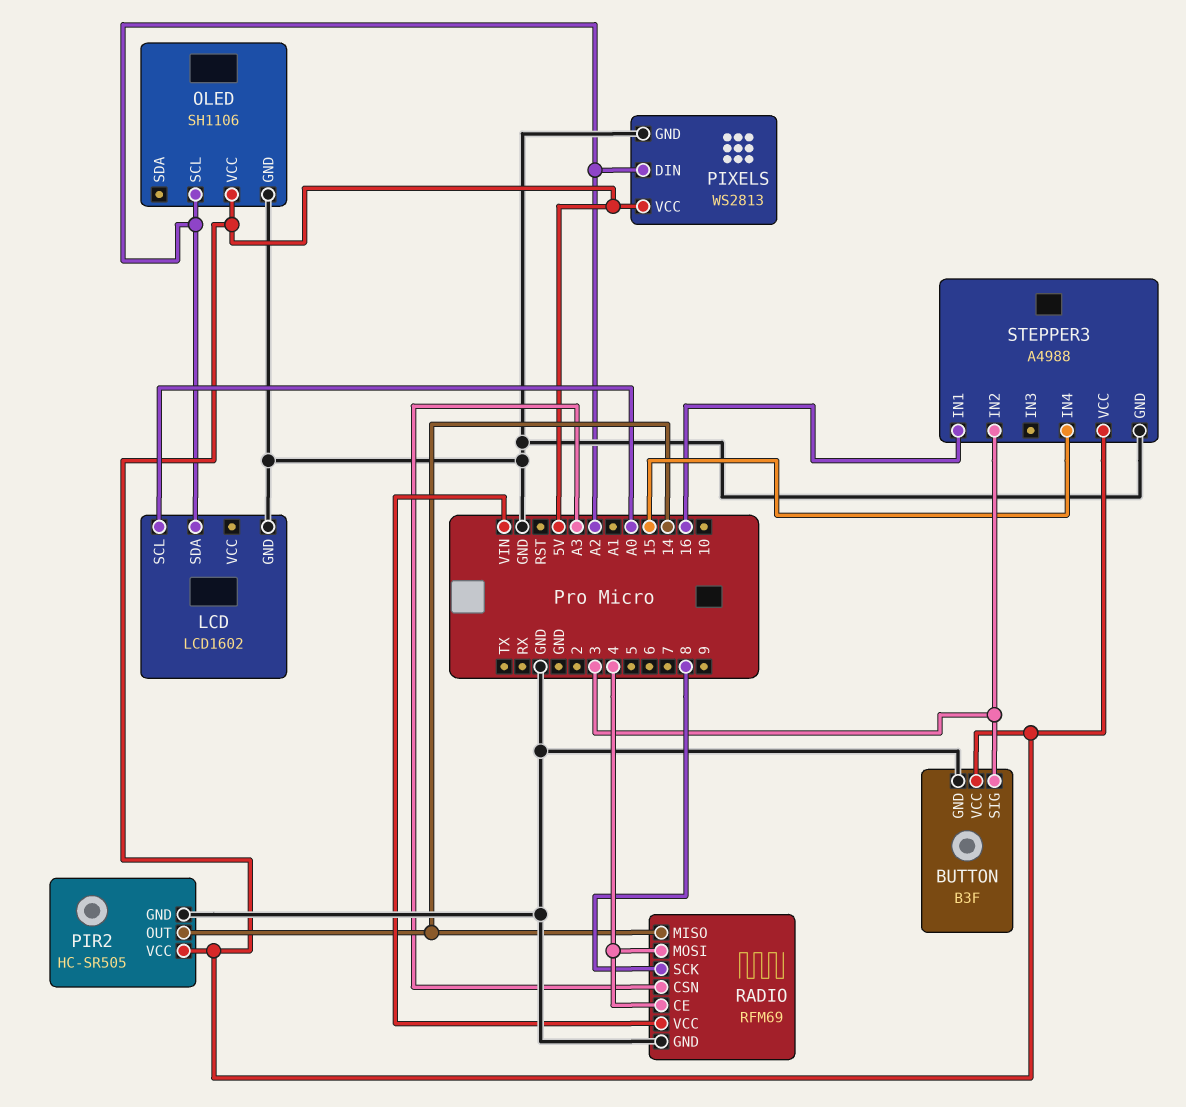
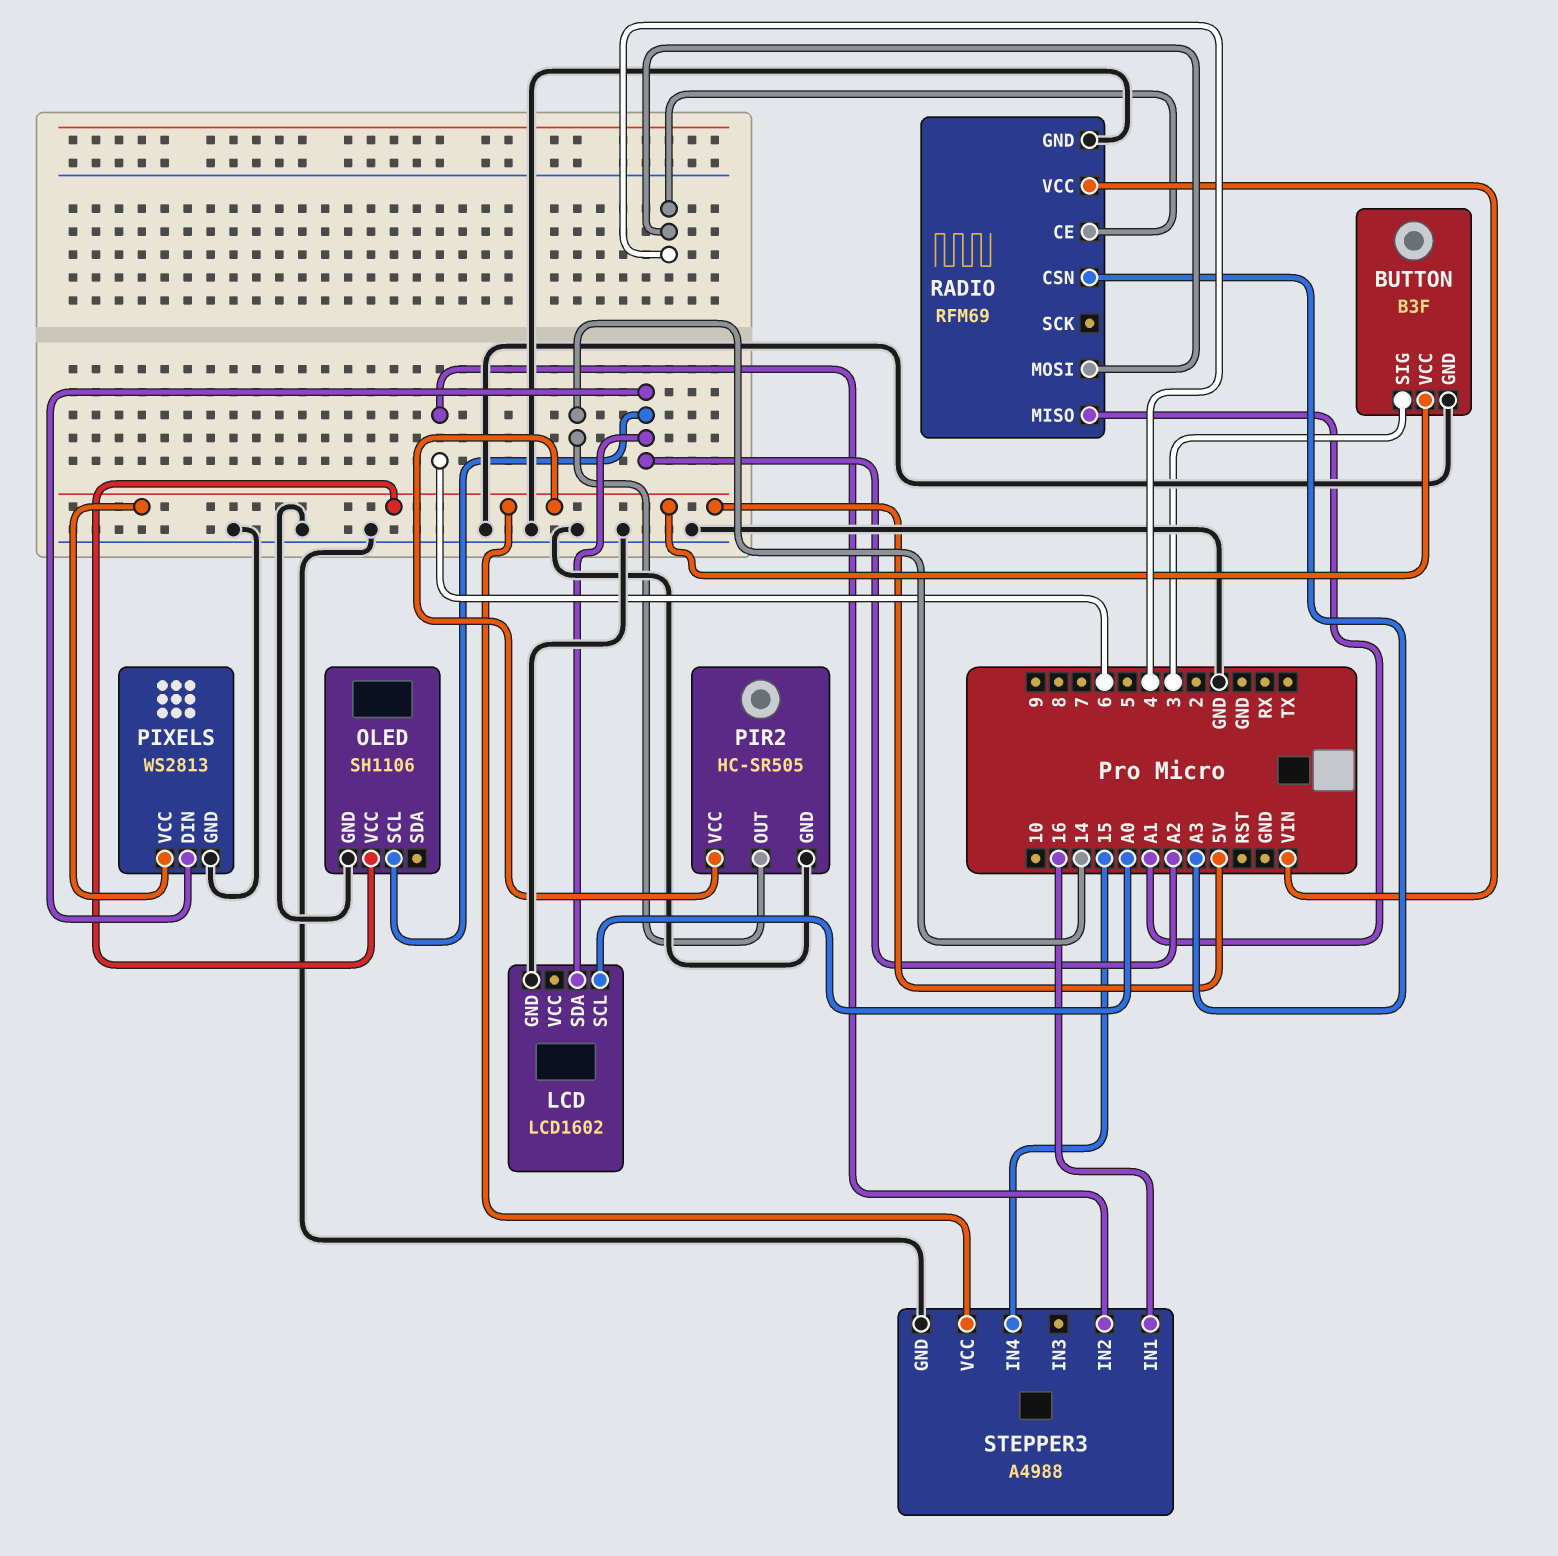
RADIO pin MISO: 14 -> A1
RADIO pin SCK: 8 -> none
STEPPER3 pin IN2: 3 -> 6

